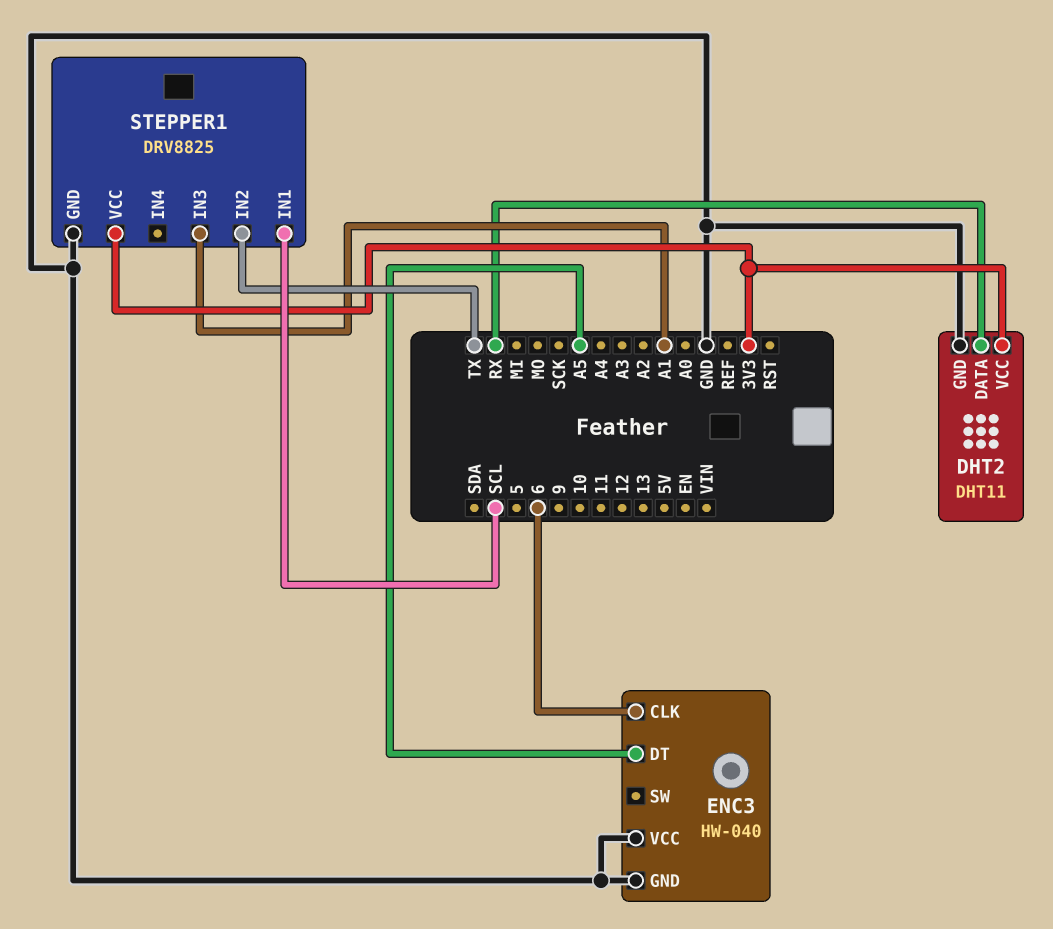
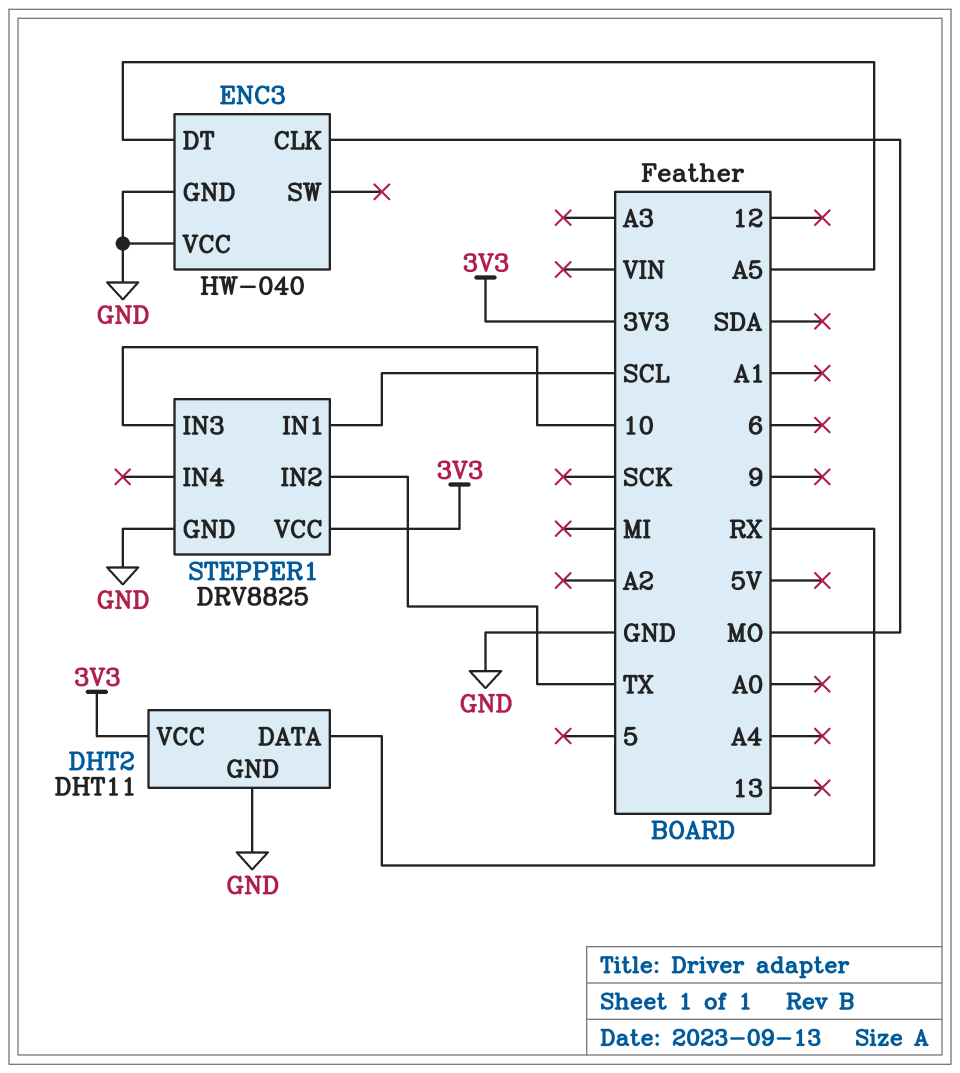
ENC3 pin CLK: 6 -> MO
STEPPER1 pin IN3: A1 -> 10

